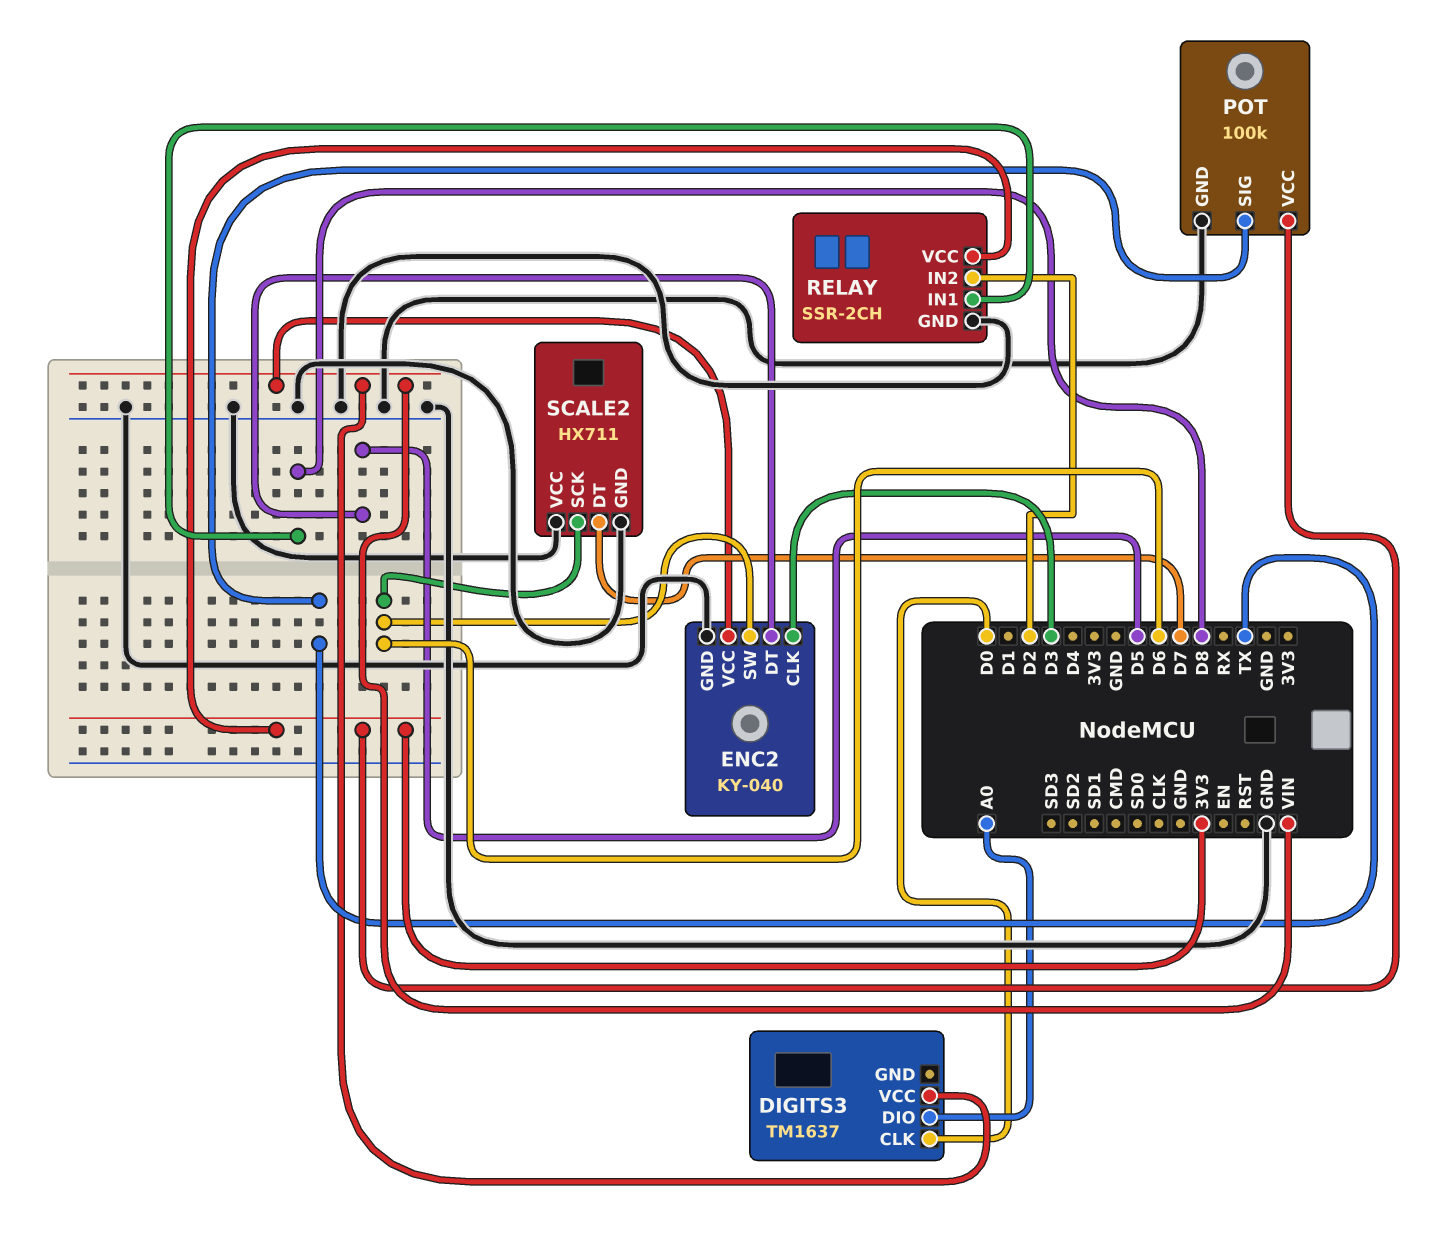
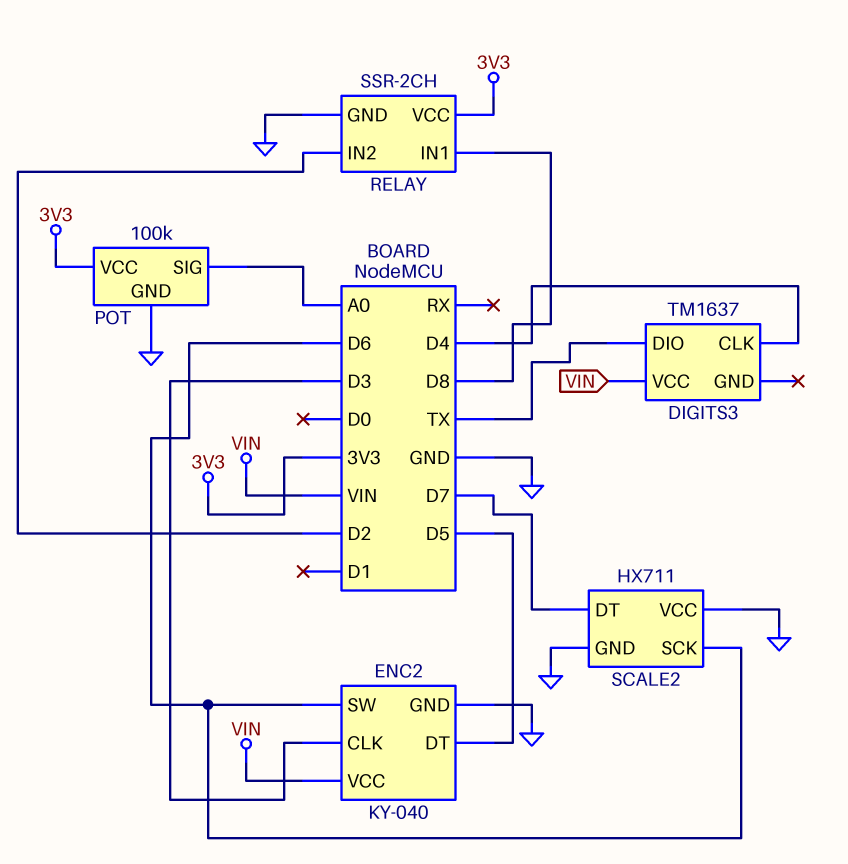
DIGITS3 pin CLK: D0 -> D4
DIGITS3 pin DIO: A0 -> TX
POT pin SIG: TX -> A0

